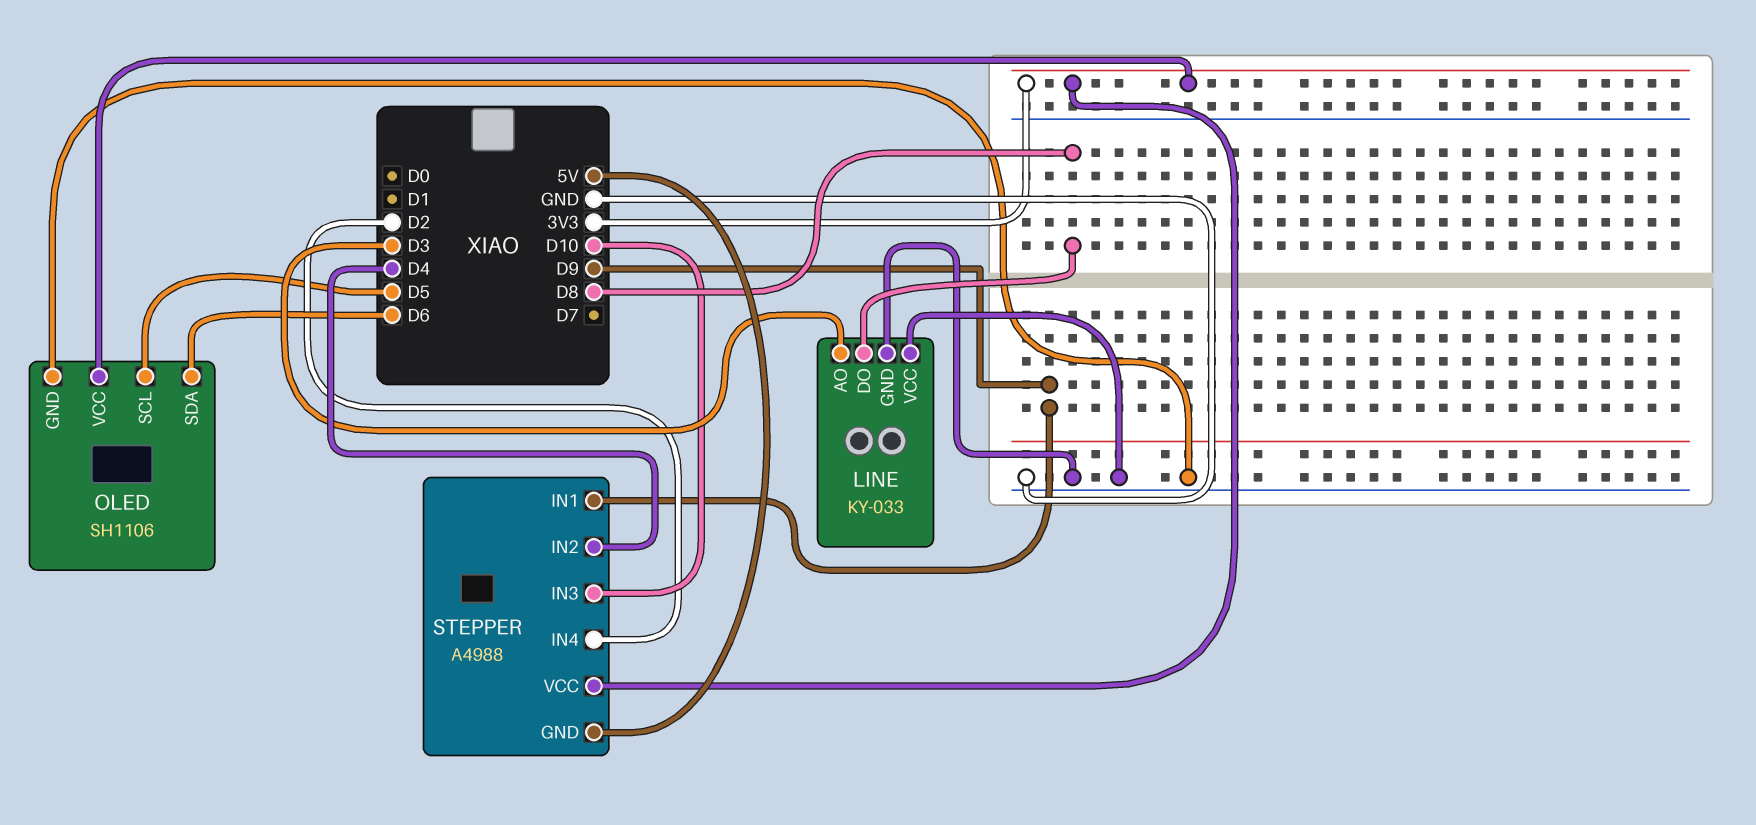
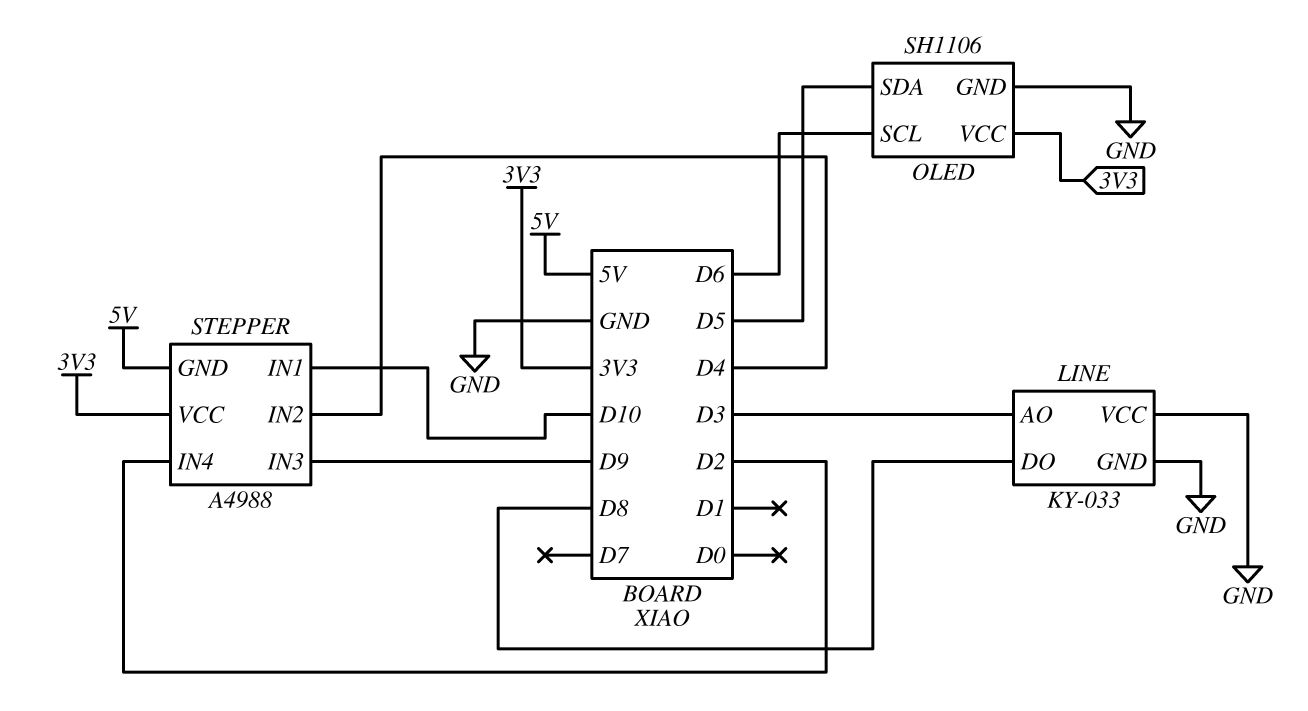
OLED pin SCL: D5 -> D6
OLED pin SDA: D6 -> D5
STEPPER pin IN1: D9 -> D10
STEPPER pin IN3: D10 -> D9

